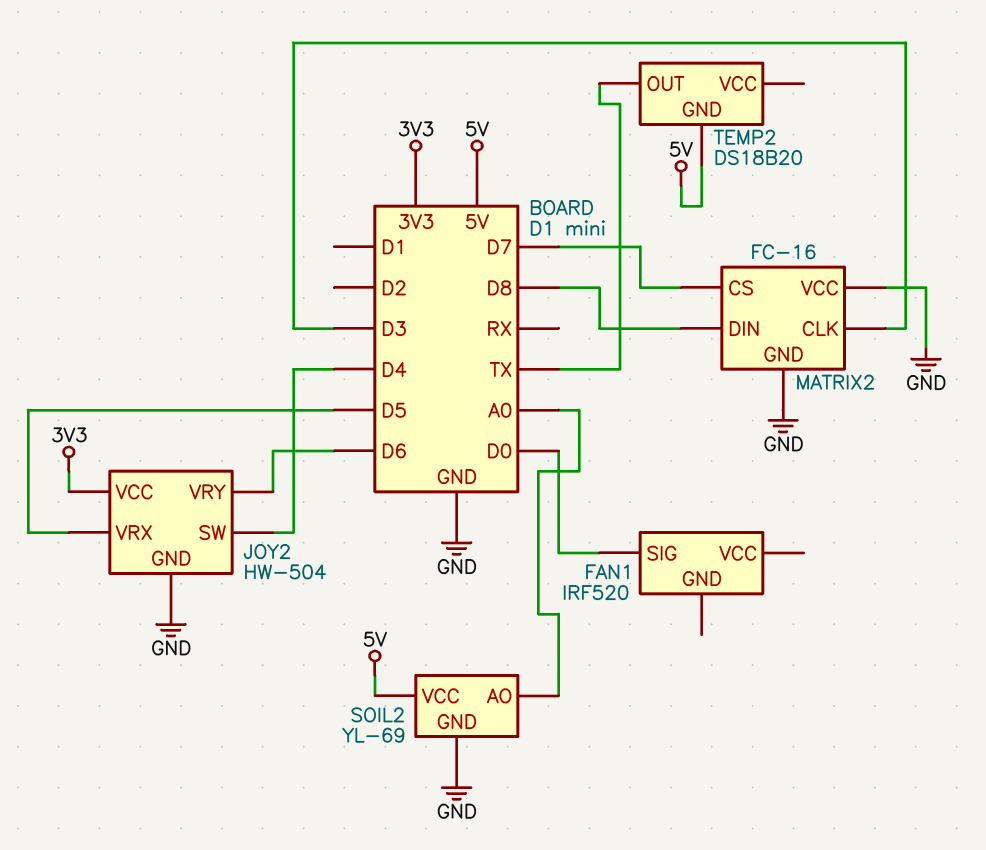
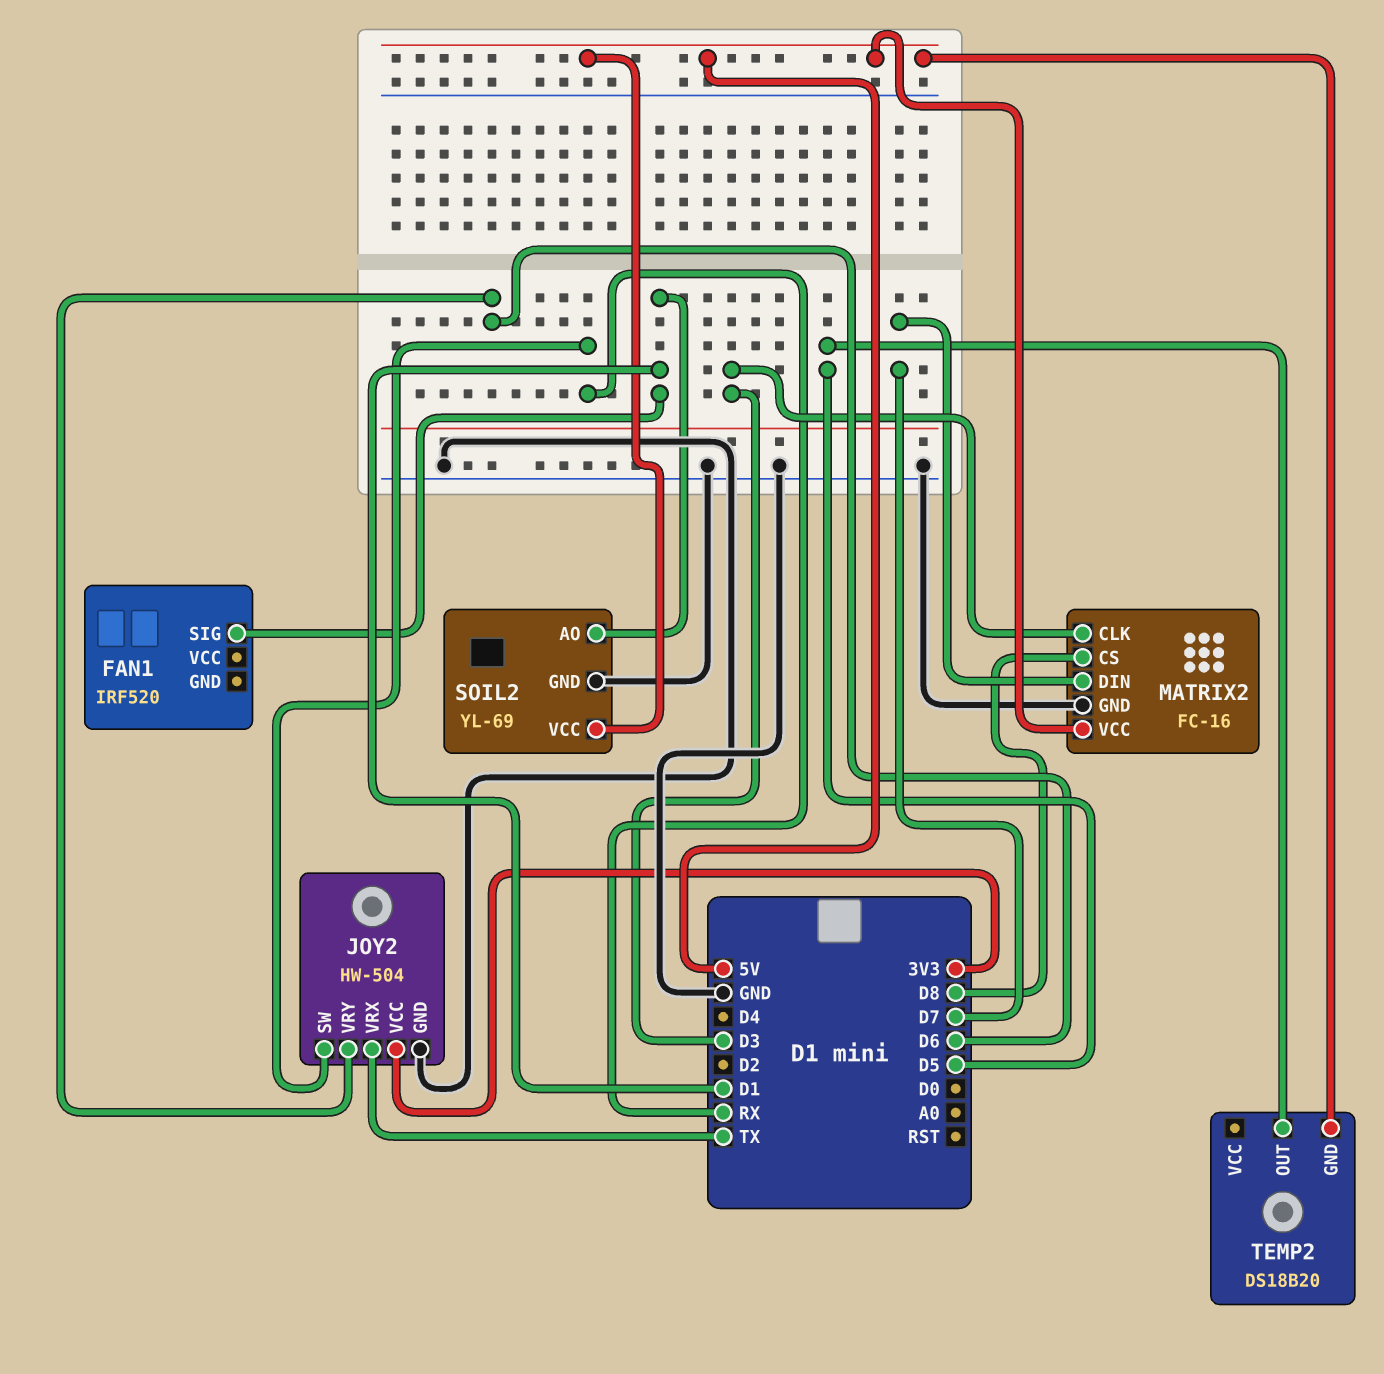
FAN1 pin SIG: D0 -> D1
JOY2 pin SW: D4 -> RX
JOY2 pin VRX: D5 -> TX
MATRIX2 pin CS: D7 -> D8
MATRIX2 pin DIN: D8 -> D7
MATRIX2 pin VCC: GND -> 5V
SOIL2 pin AO: A0 -> D1
TEMP2 pin OUT: TX -> D5

